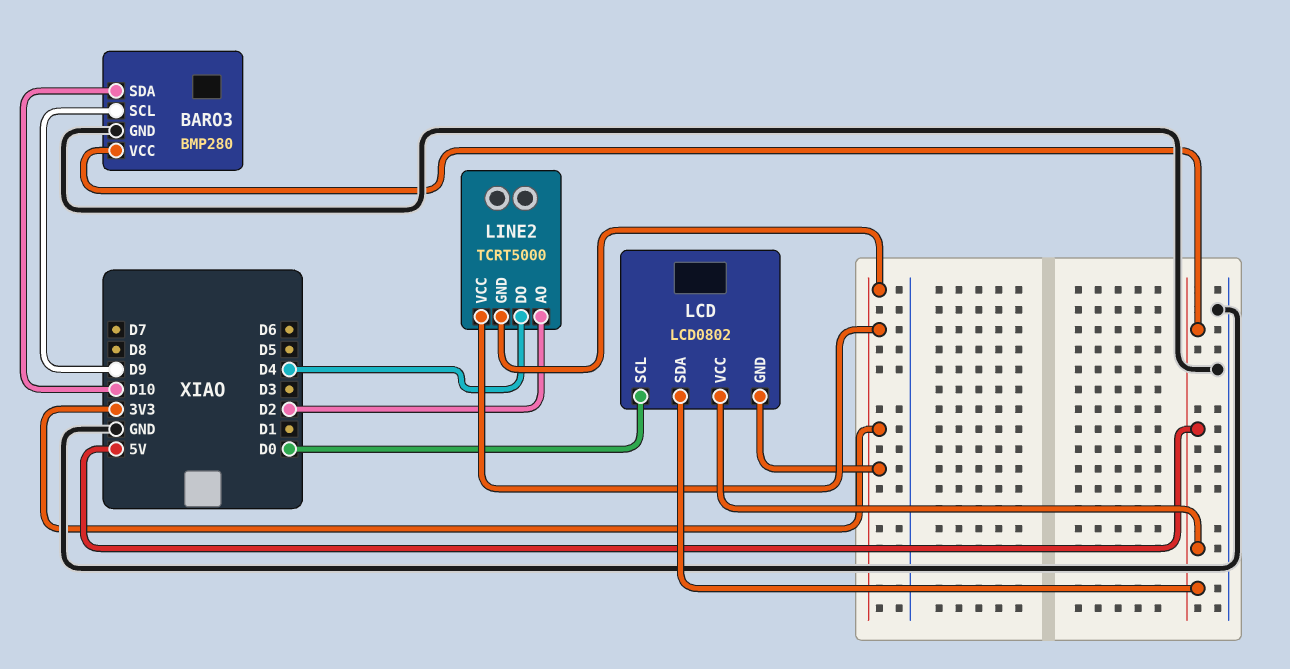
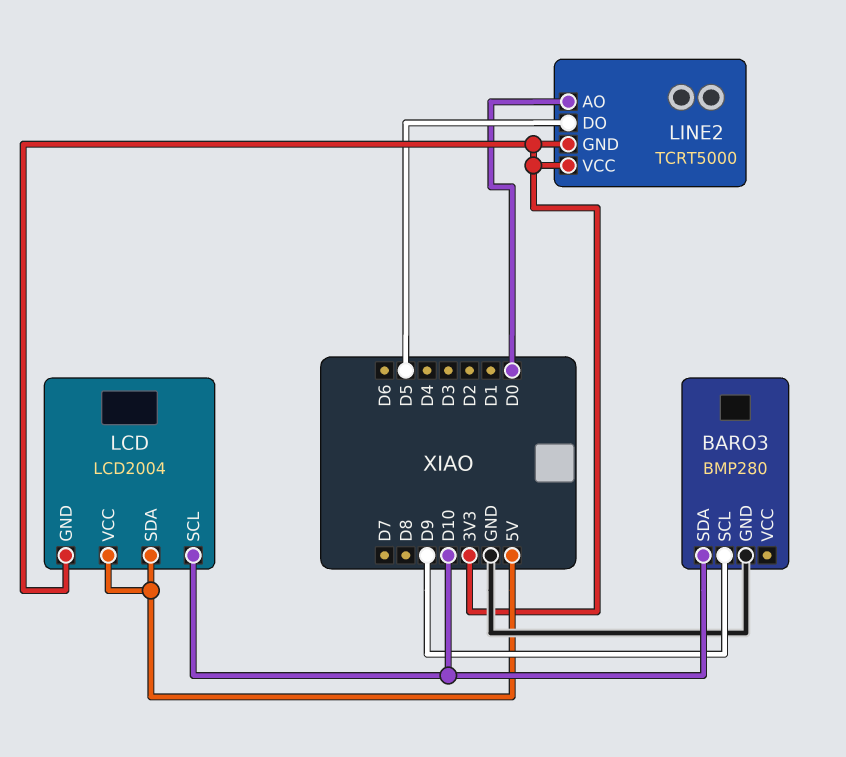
BARO3 pin VCC: 5V -> none
LCD: LCD0802 -> LCD2004
LCD pin SCL: D0 -> D10
LINE2 pin AO: D2 -> D0
LINE2 pin DO: D4 -> D5

